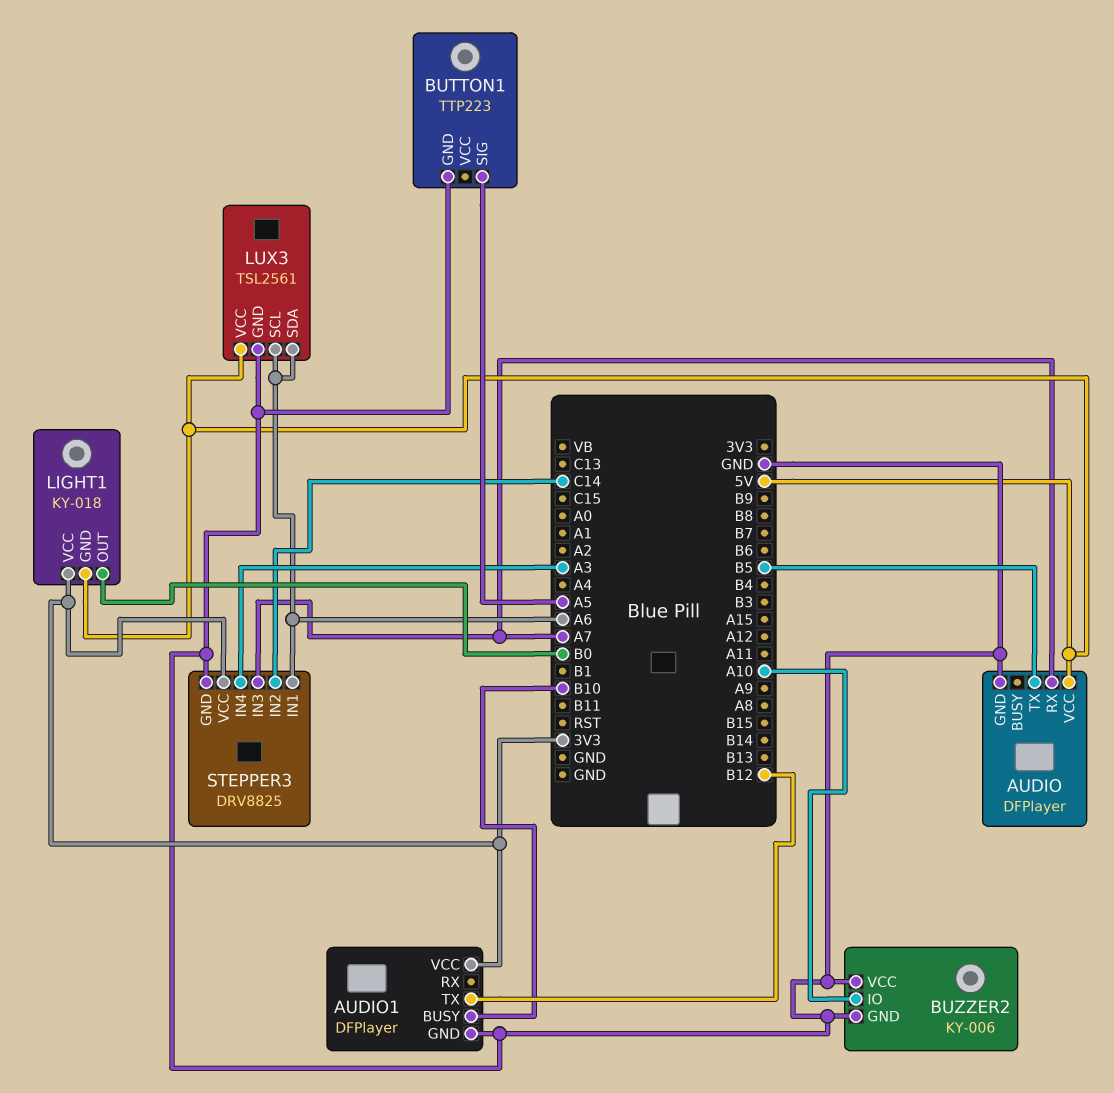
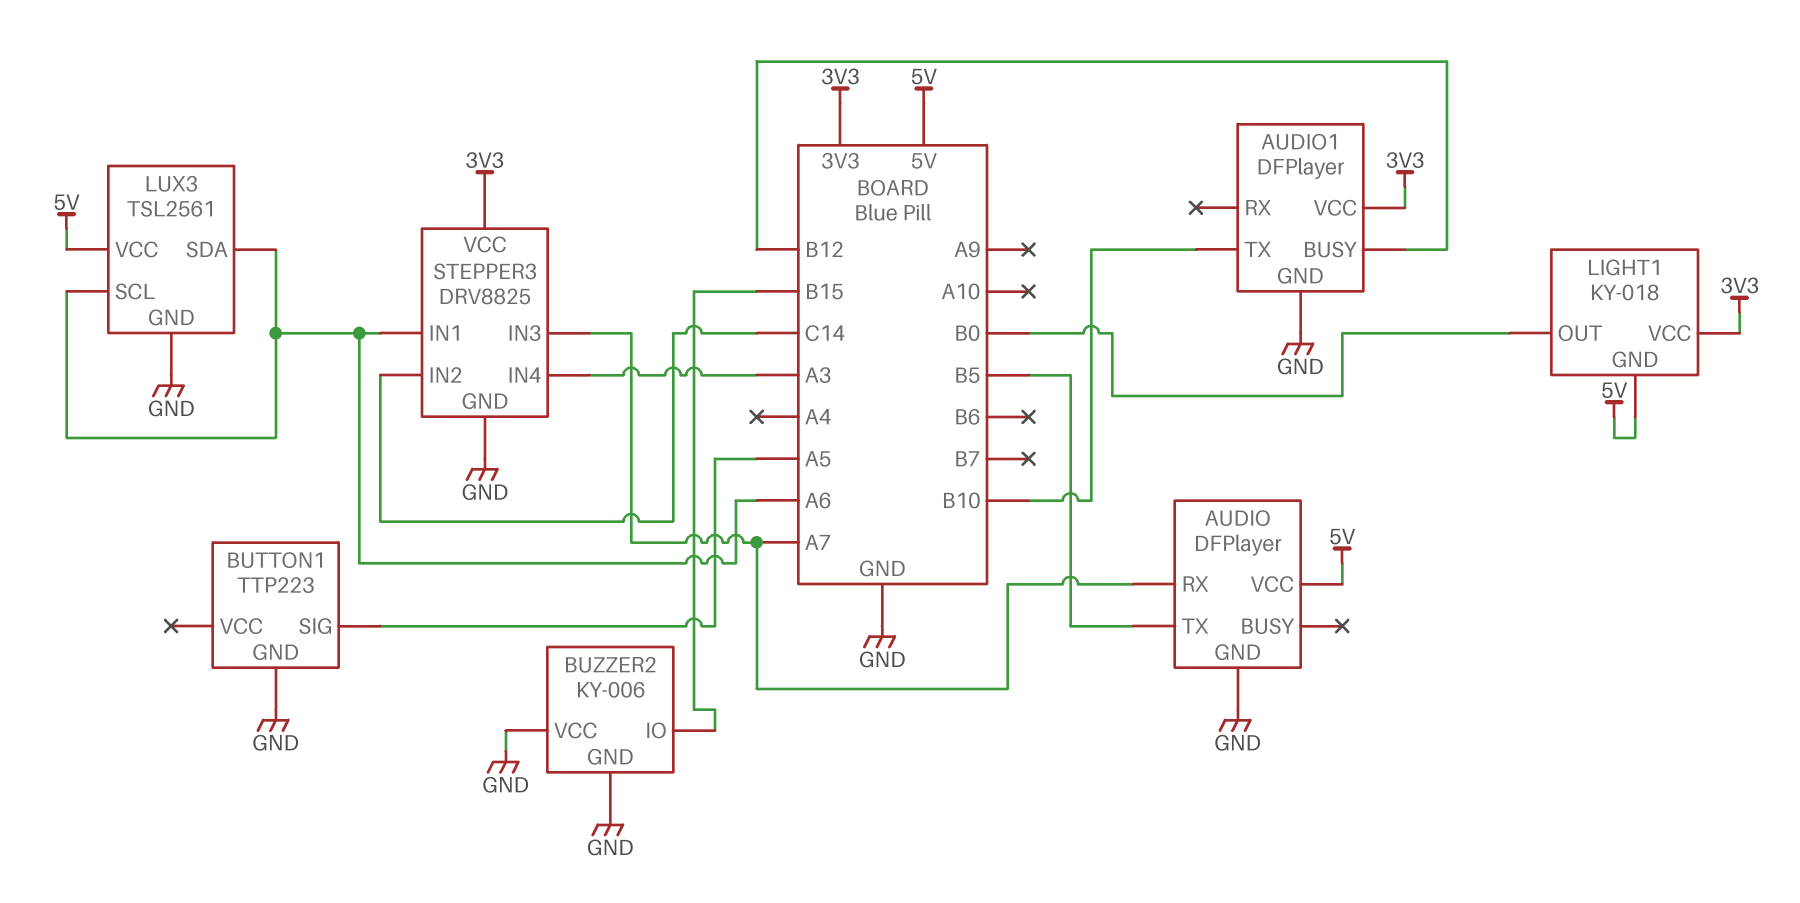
AUDIO1 pin BUSY: B10 -> B12
AUDIO1 pin TX: B12 -> B10
BUZZER2 pin IO: A10 -> B15

